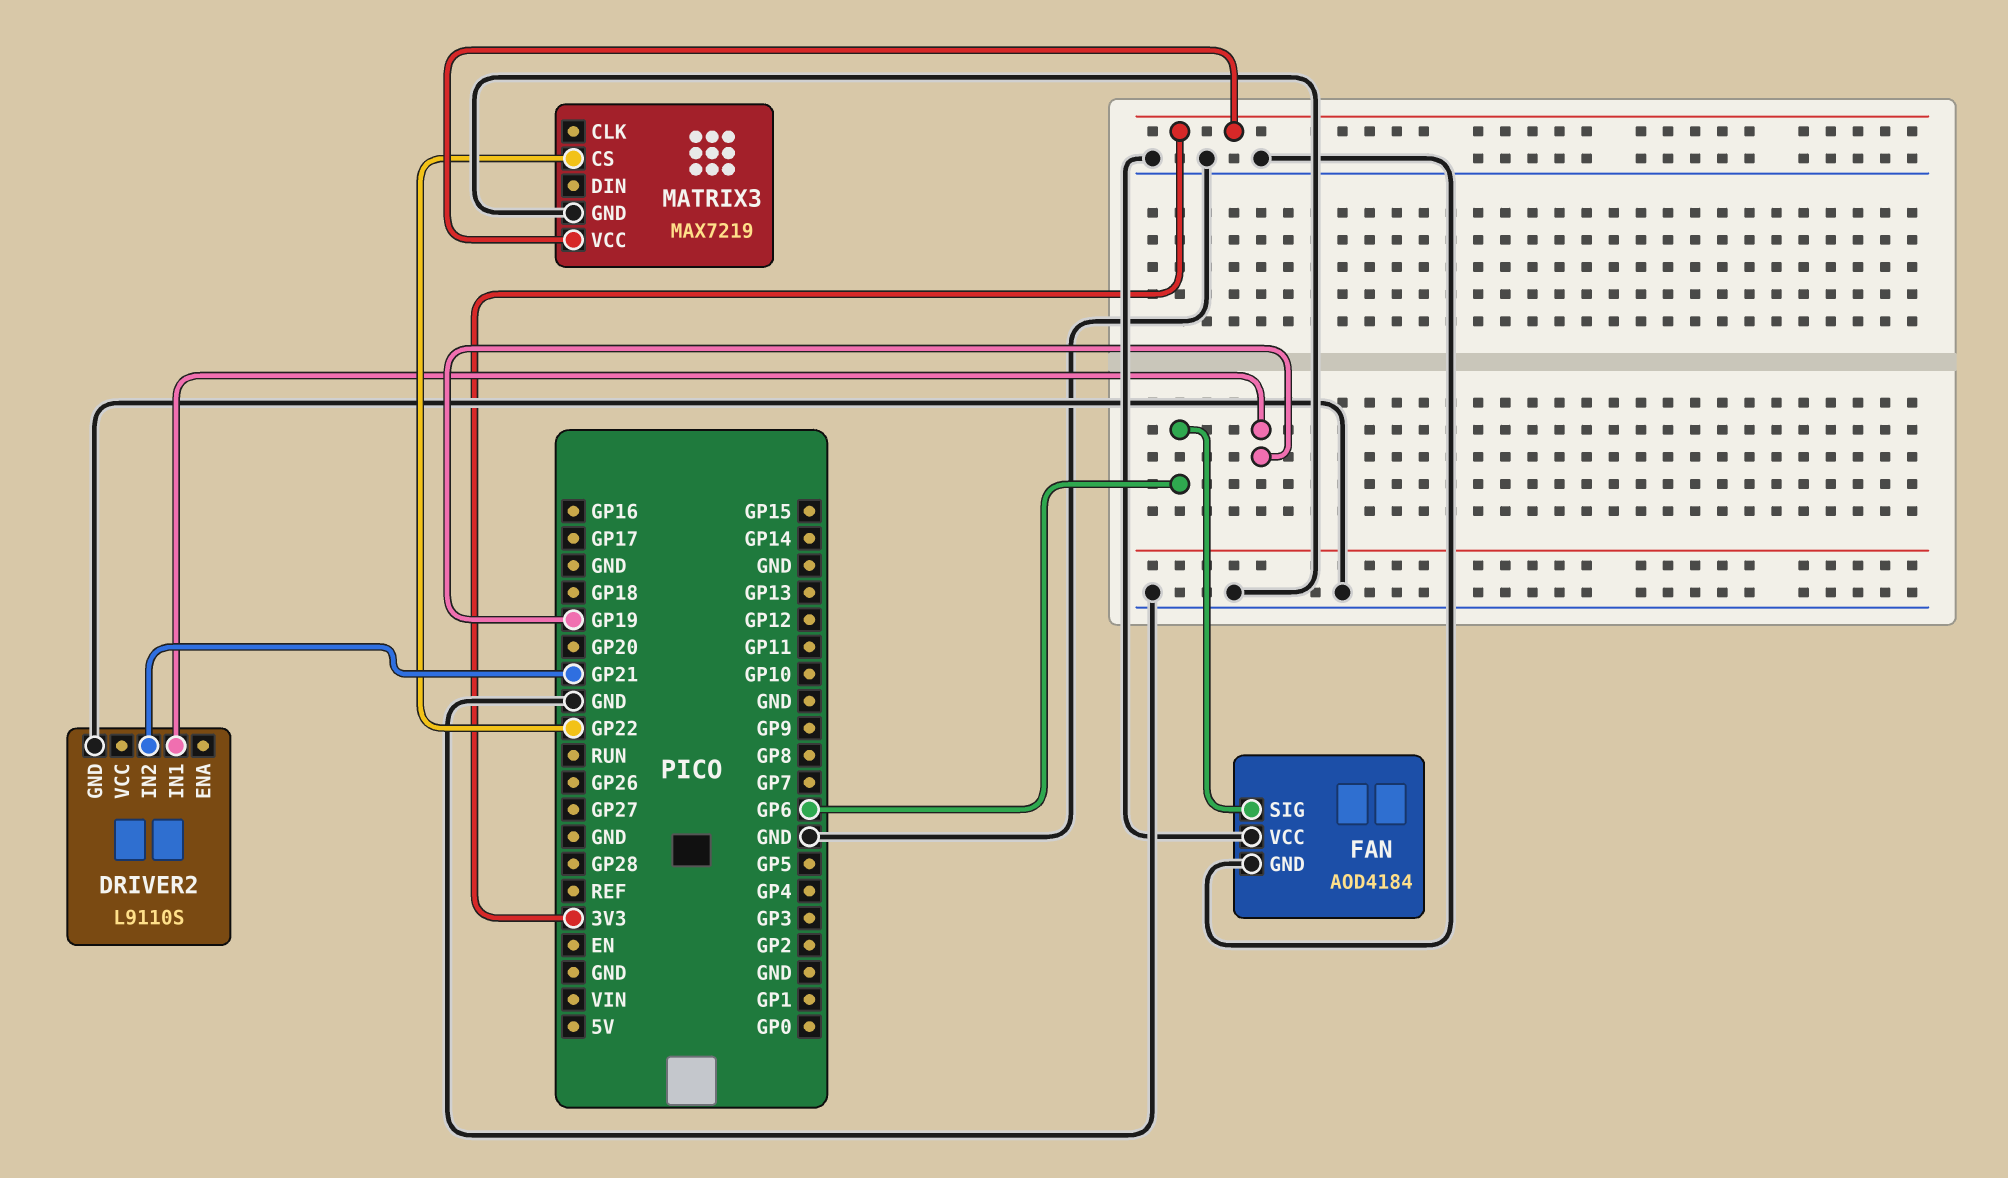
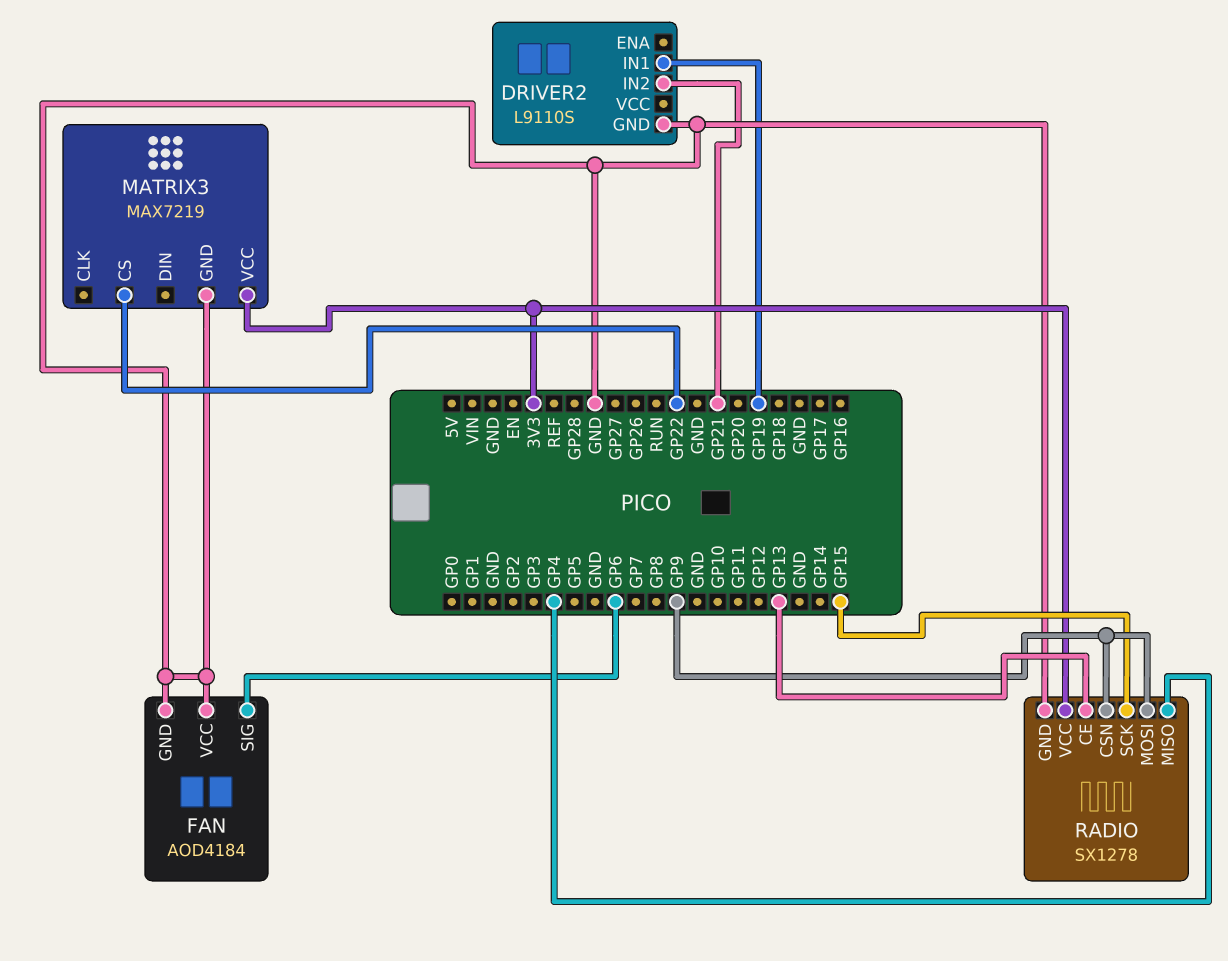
RADIO: none -> SX1278
RADIO pin CE: none -> GP13
RADIO pin CSN: none -> GP9
RADIO pin GND: none -> GND
RADIO pin MISO: none -> GP4
RADIO pin MOSI: none -> GP9
RADIO pin SCK: none -> GP15
RADIO pin VCC: none -> 3V3

